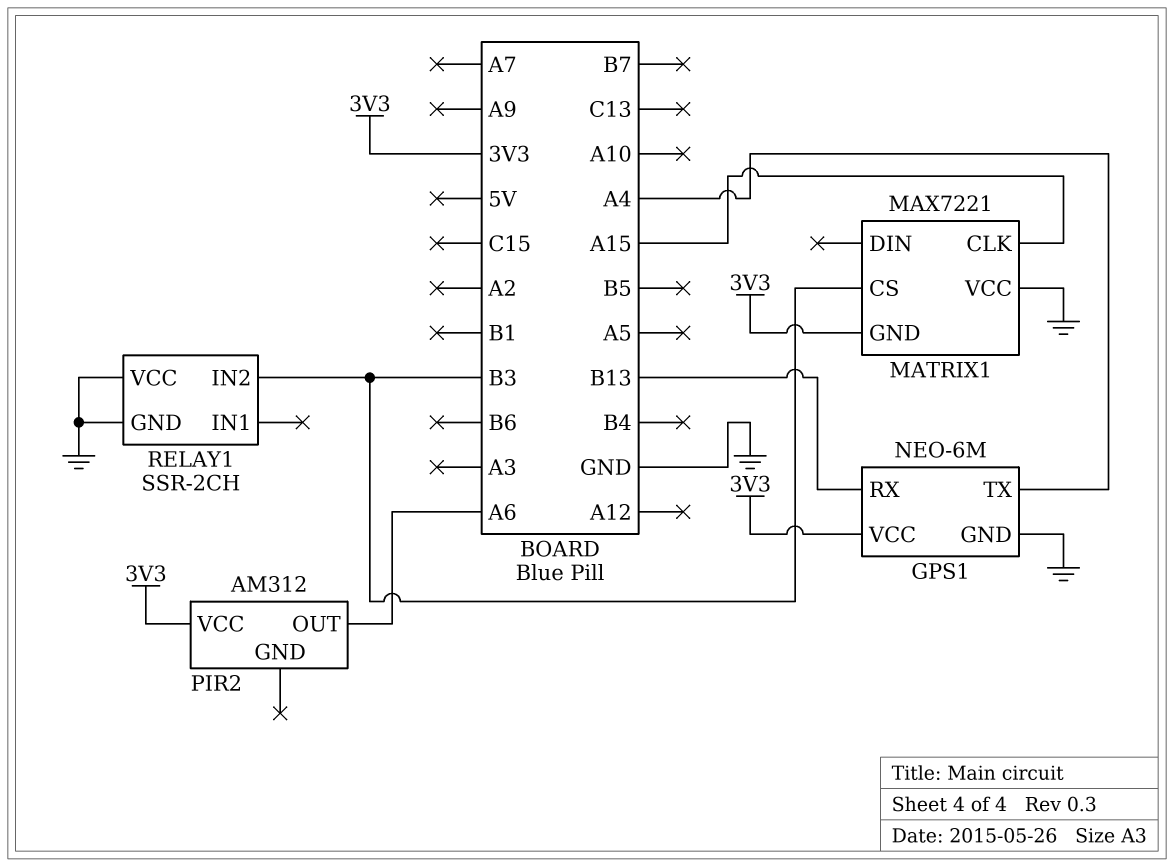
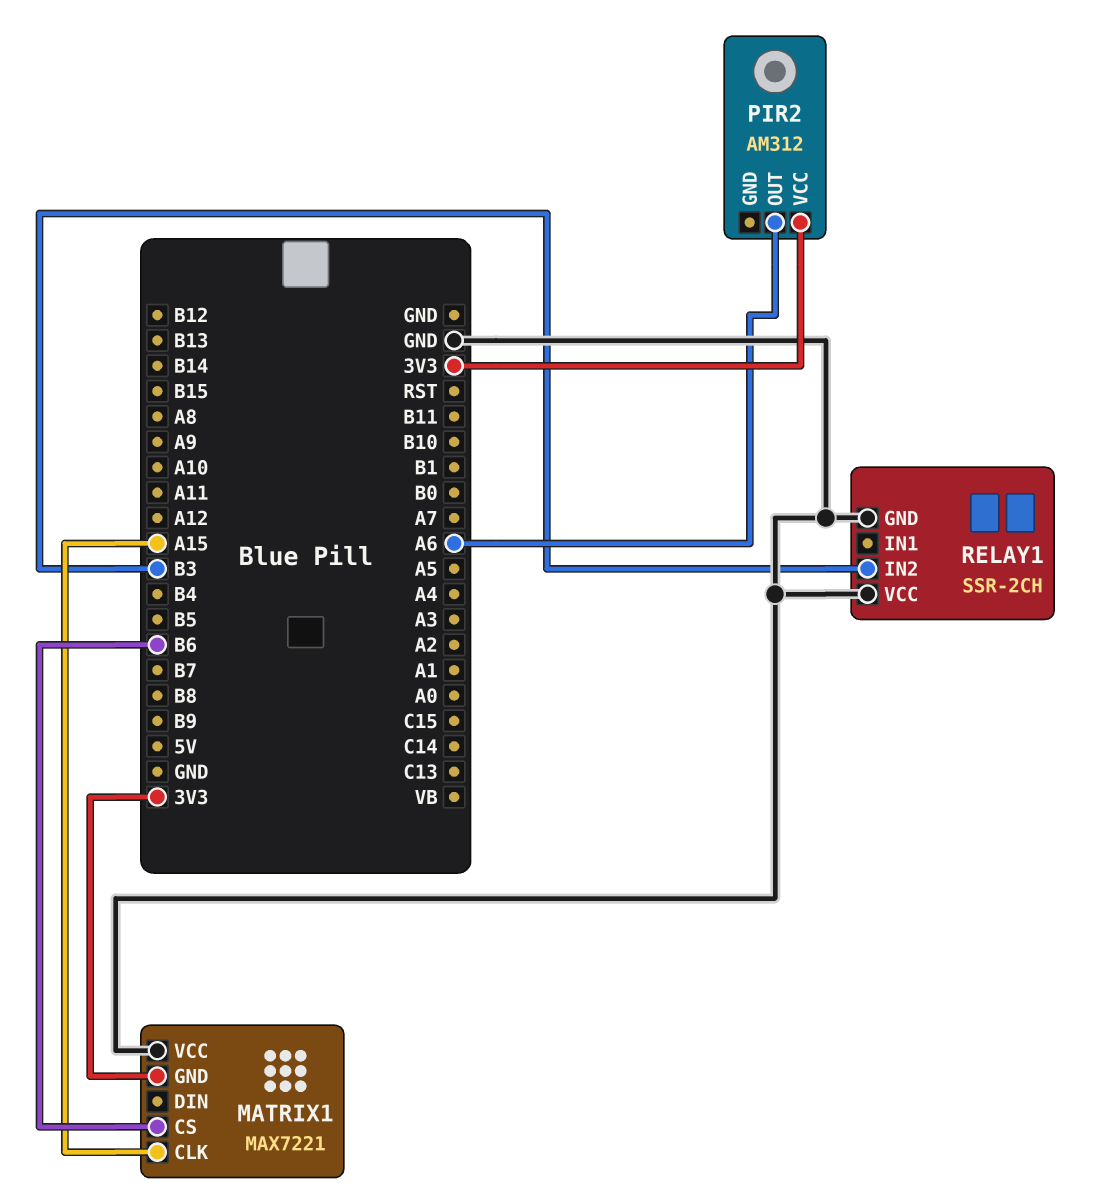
GPS1: NEO-6M -> none
GPS1 pin GND: GND -> none
GPS1 pin RX: B13 -> none
GPS1 pin TX: A4 -> none
GPS1 pin VCC: 3V3 -> none
MATRIX1 pin CS: B3 -> B6

